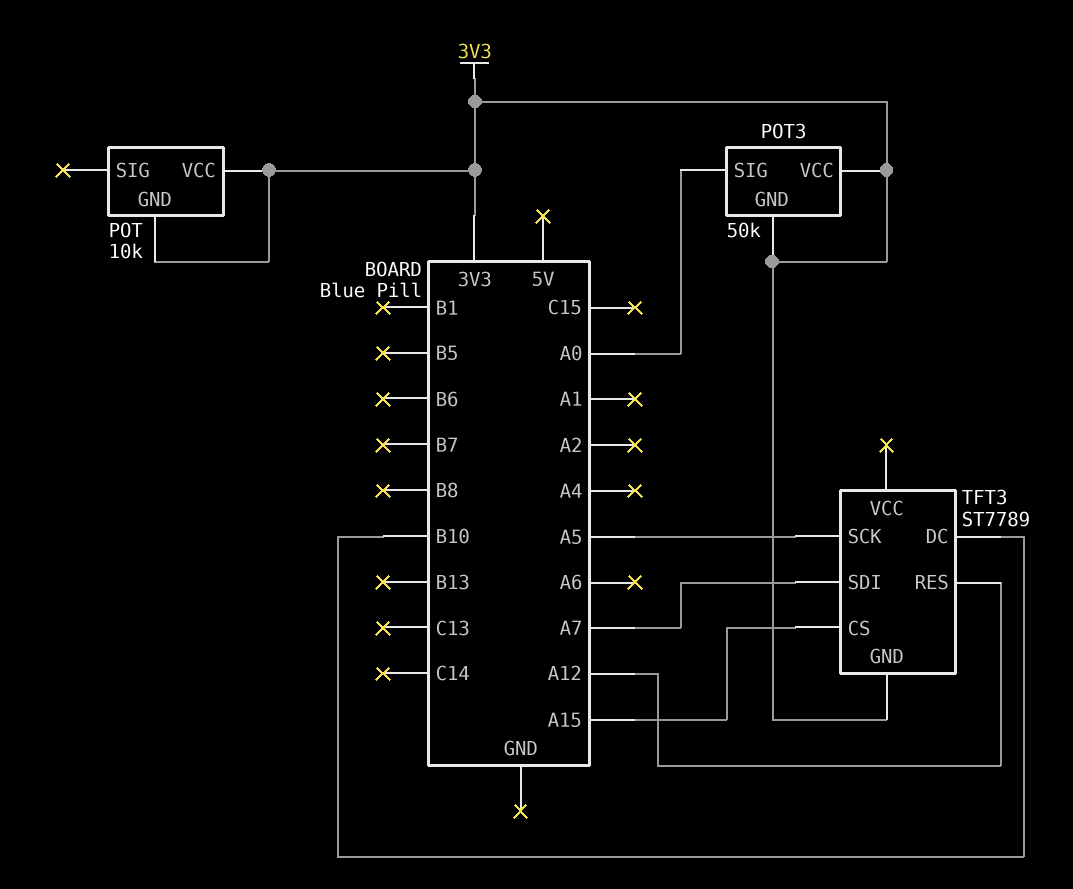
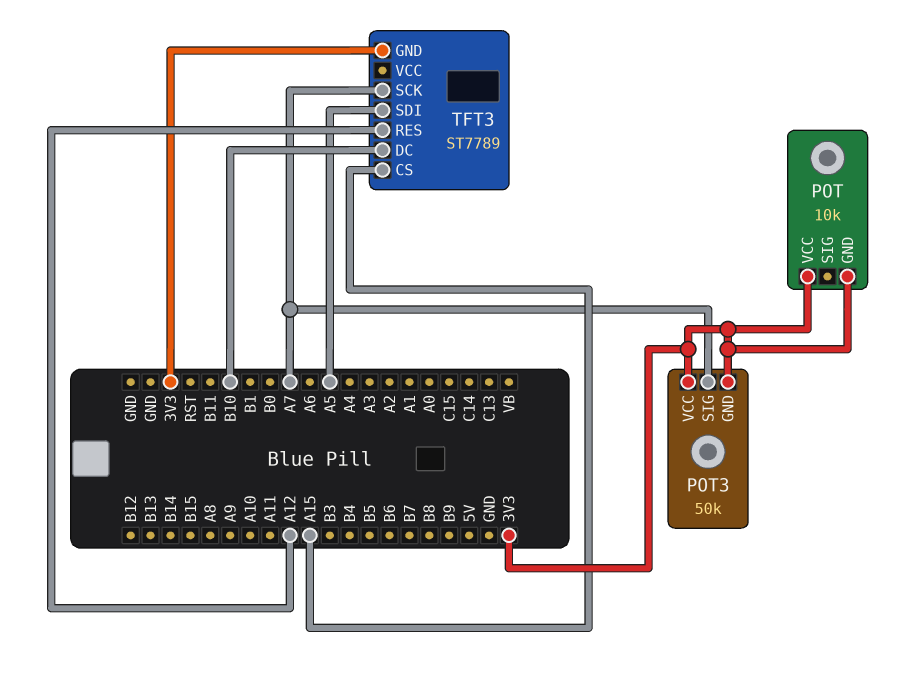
POT3 pin SIG: A0 -> A7
TFT3 pin SCK: A5 -> A7
TFT3 pin SDI: A7 -> A5

